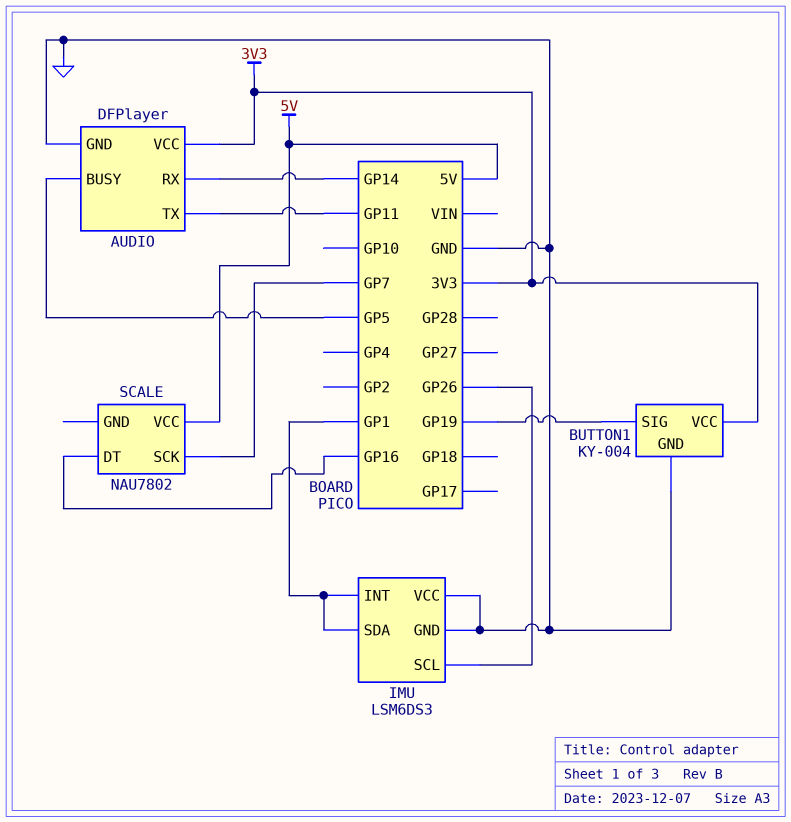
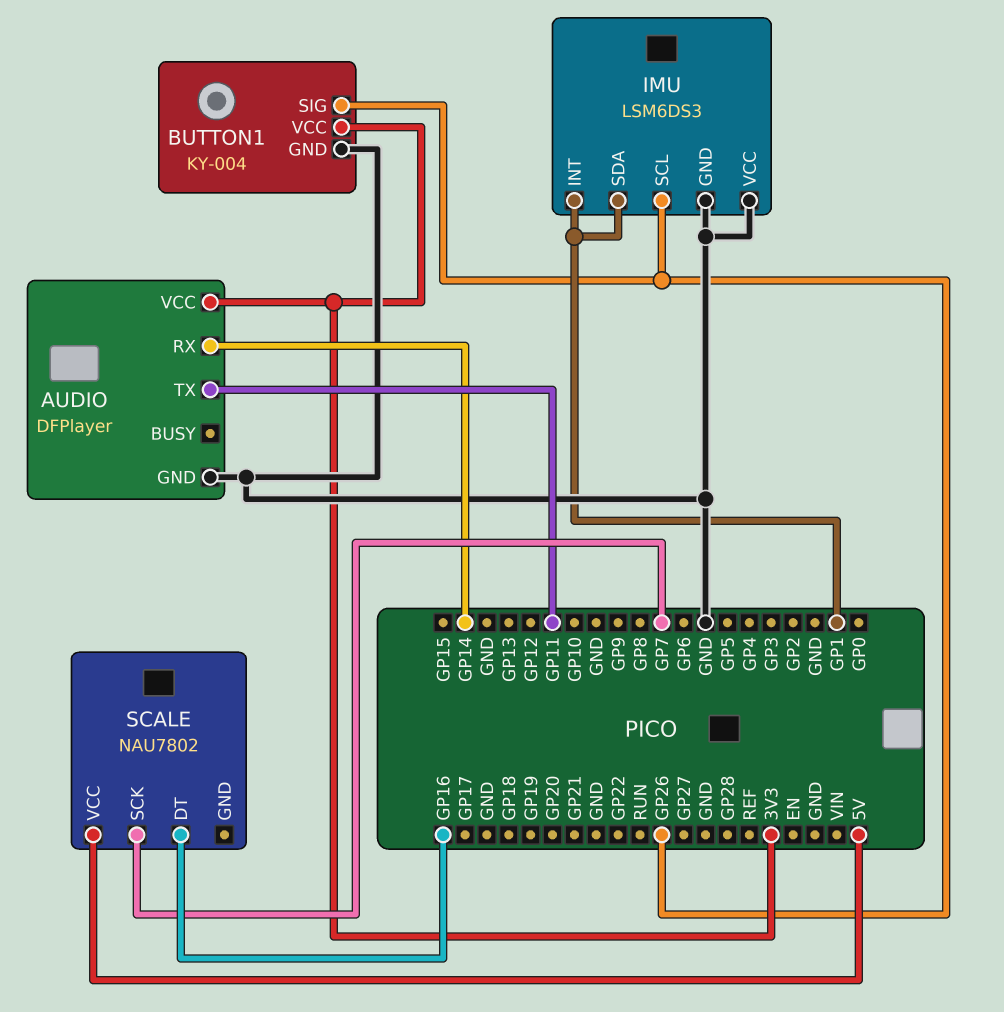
AUDIO pin BUSY: GP5 -> none
BUTTON1 pin SIG: GP19 -> GP26

